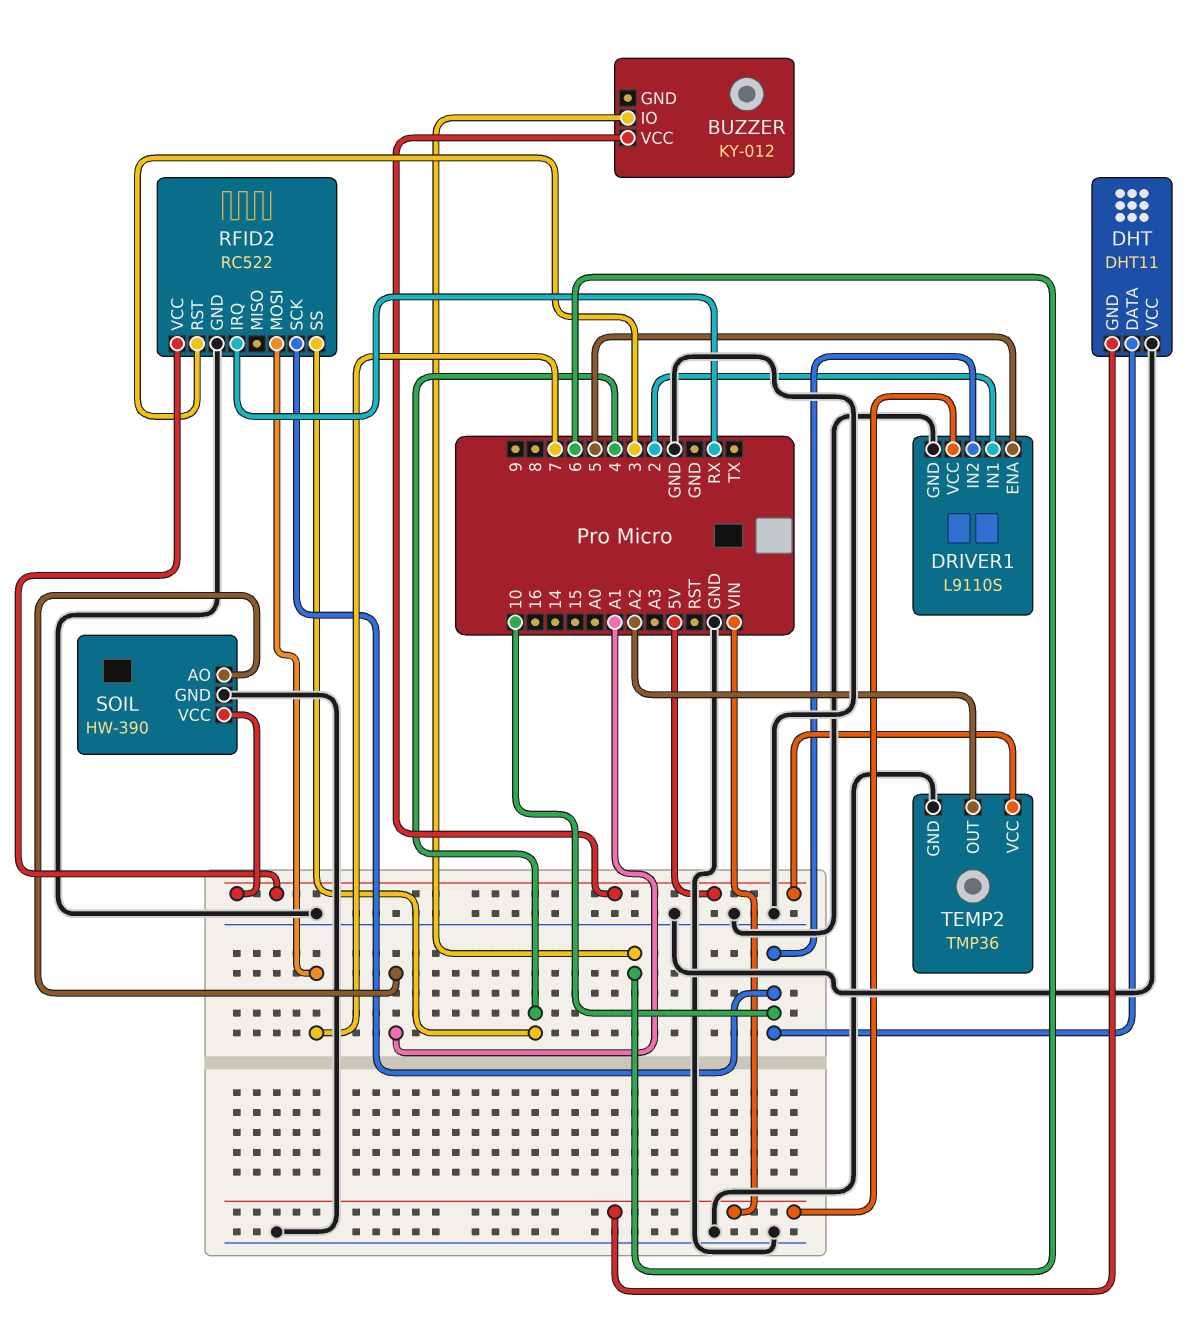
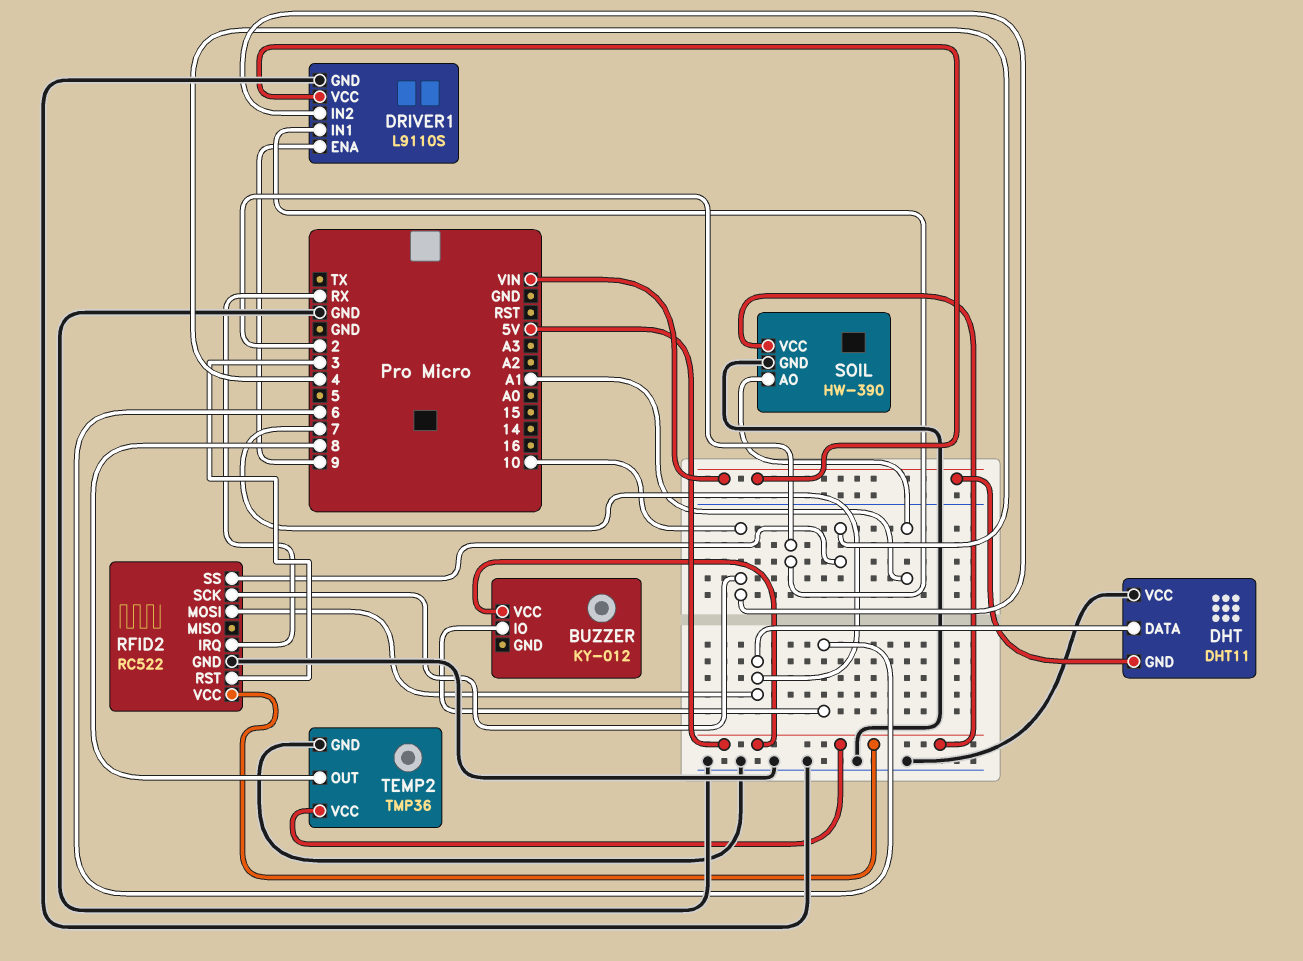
DHT pin DATA: 10 -> 7
DRIVER1 pin ENA: 5 -> 9
TEMP2 pin OUT: A2 -> 8

